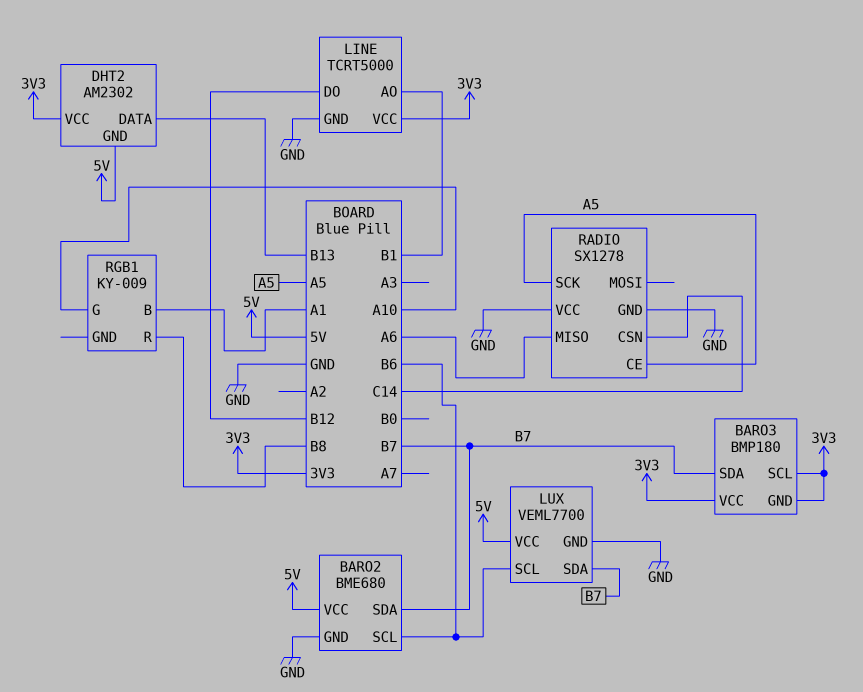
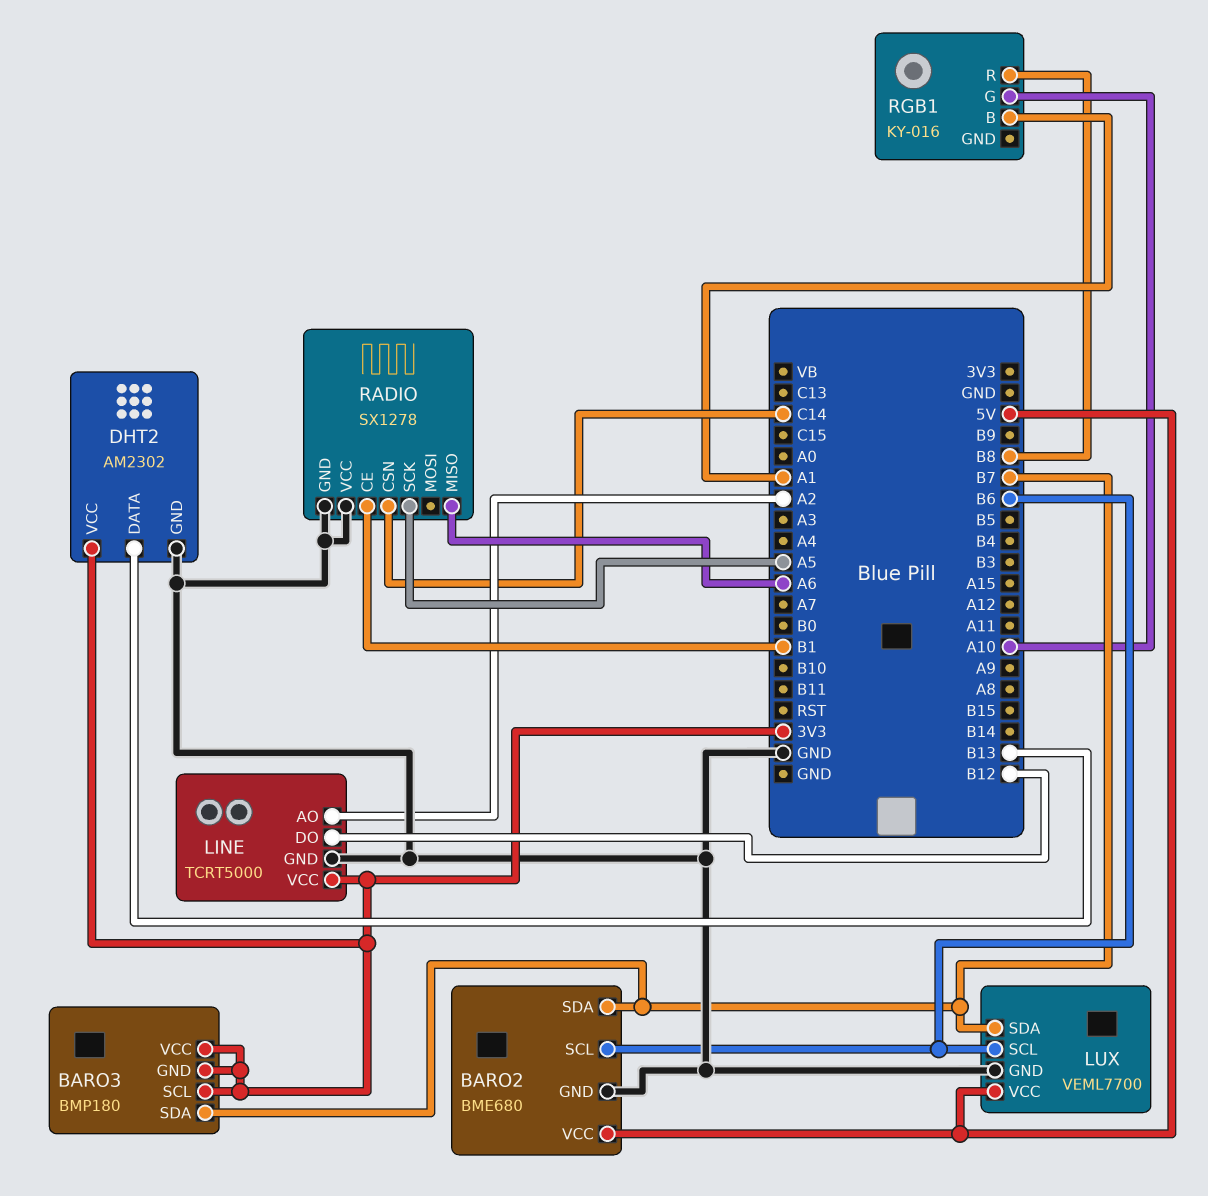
DHT2 pin GND: 5V -> GND
LINE pin AO: B1 -> A2
RADIO pin CE: A5 -> B1
RGB1: KY-009 -> KY-016

